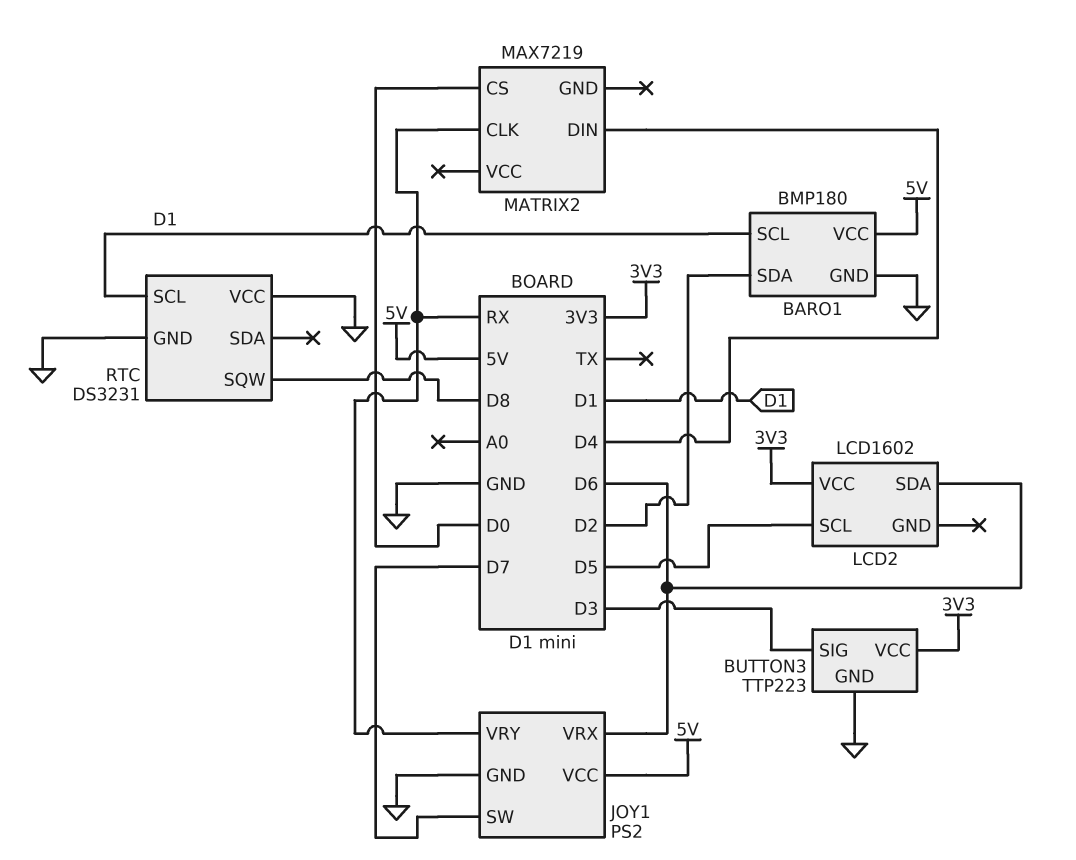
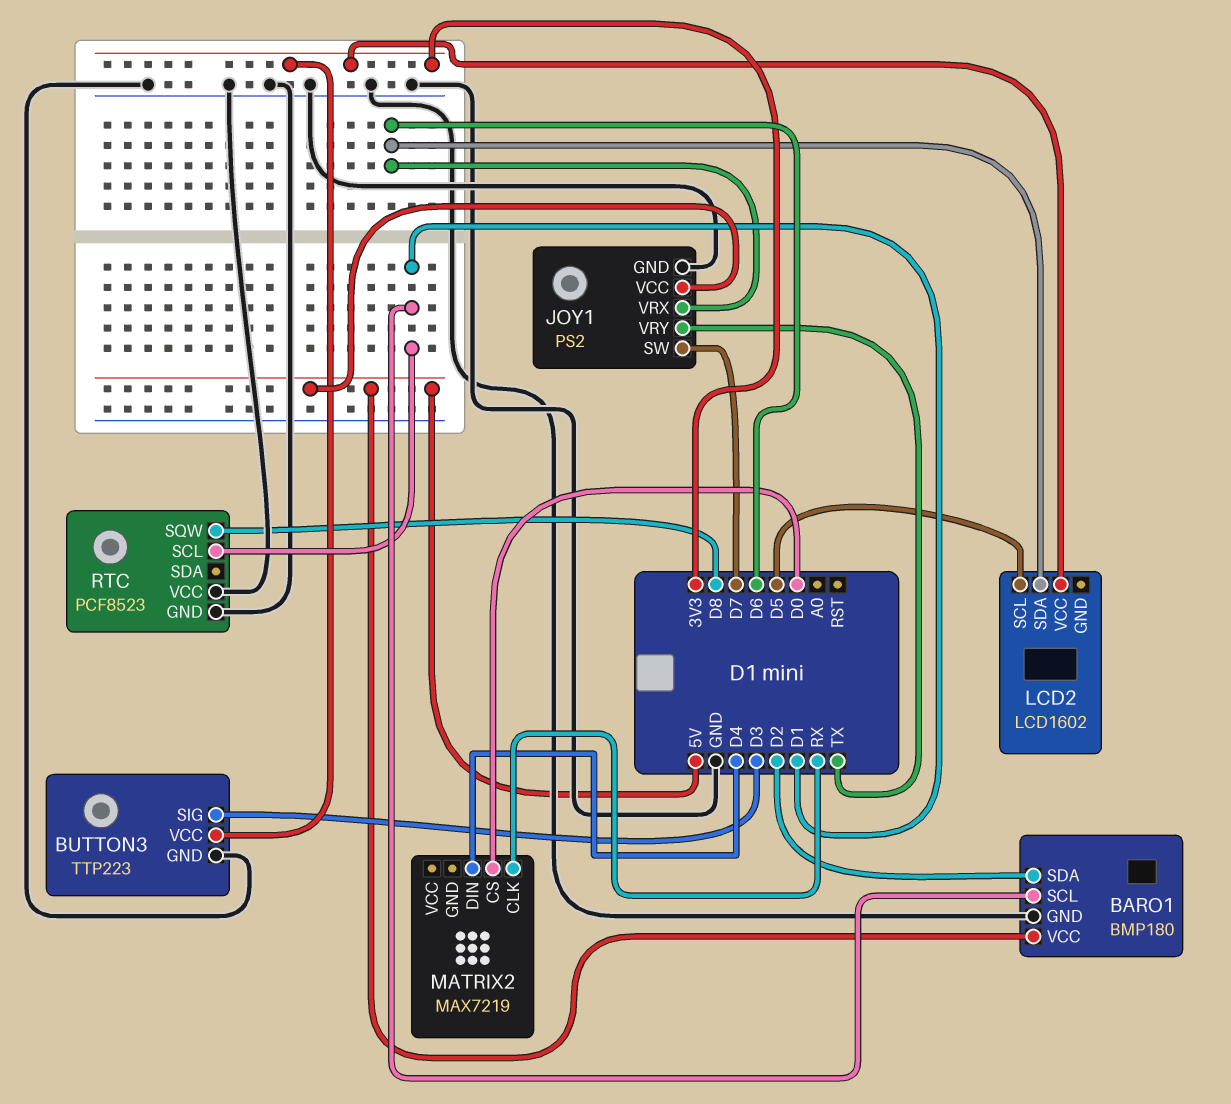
JOY1 pin VRY: RX -> TX
RTC: DS3231 -> PCF8523

